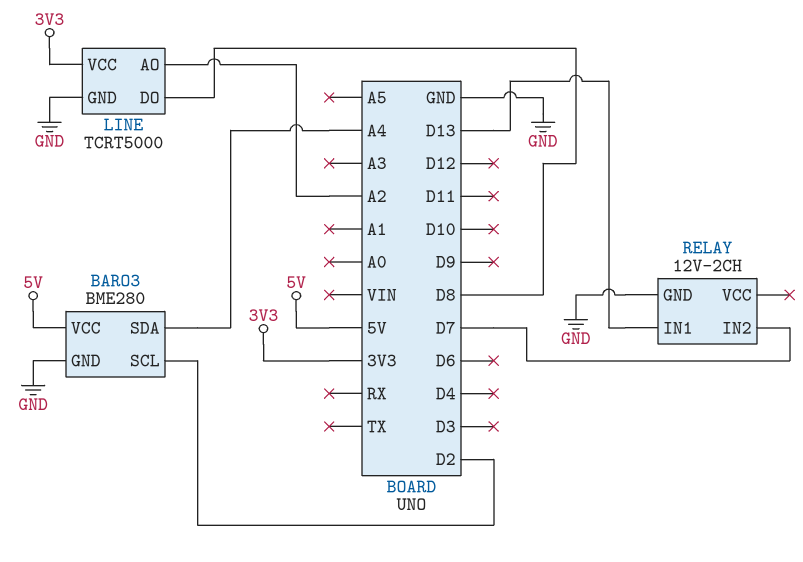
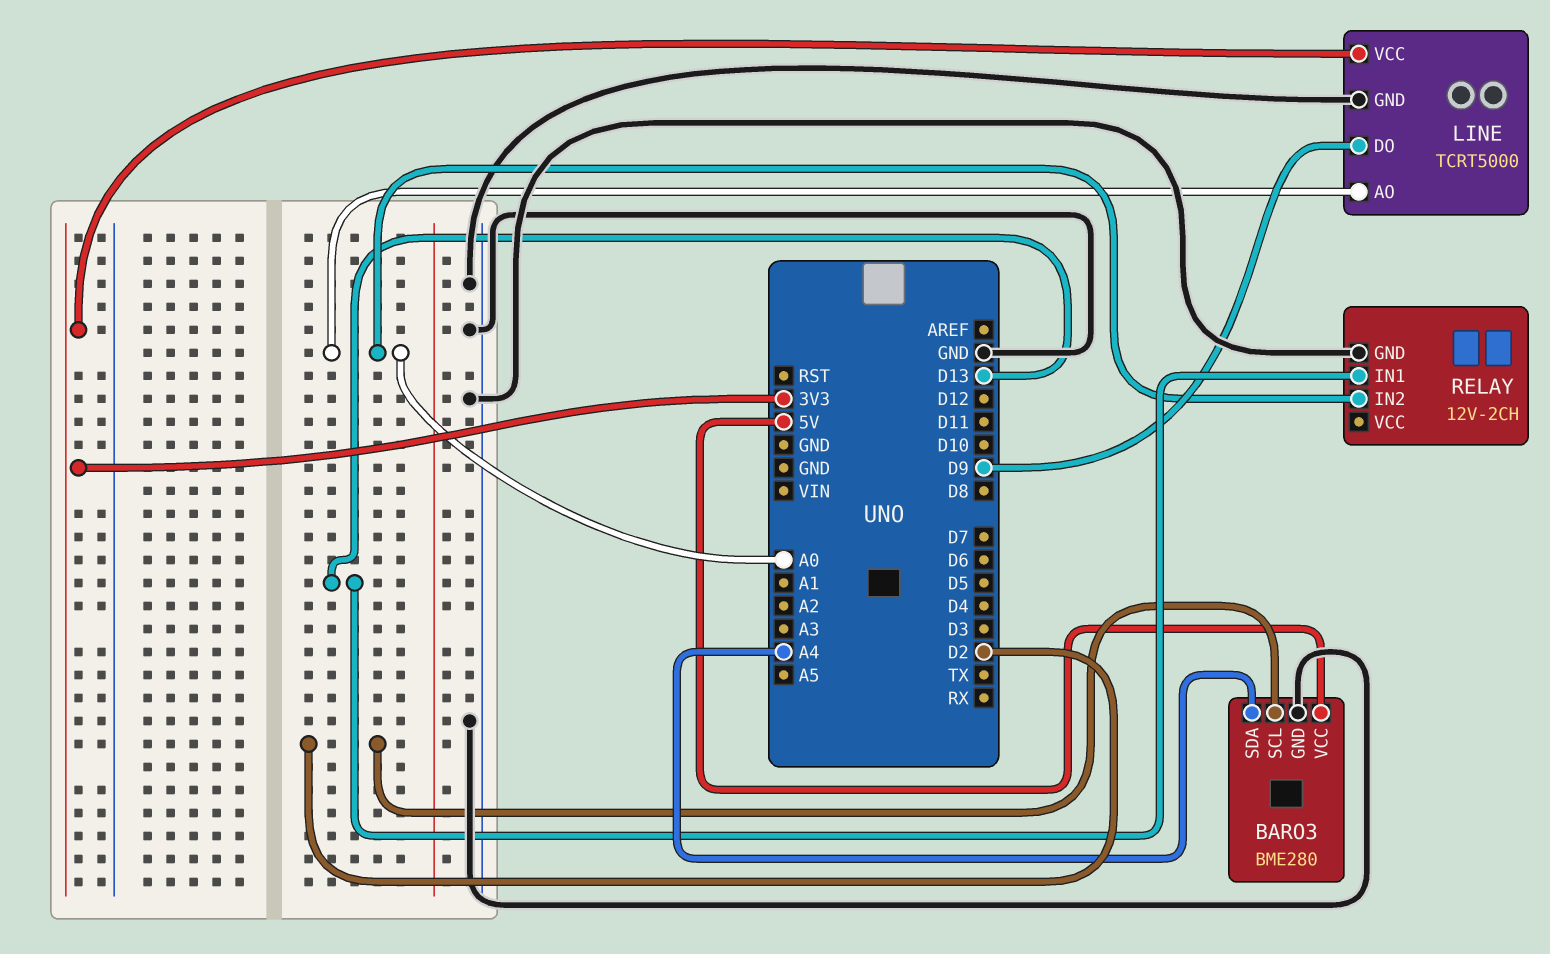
LINE pin AO: A2 -> A0
LINE pin DO: D8 -> D9
RELAY pin IN2: D7 -> A0

